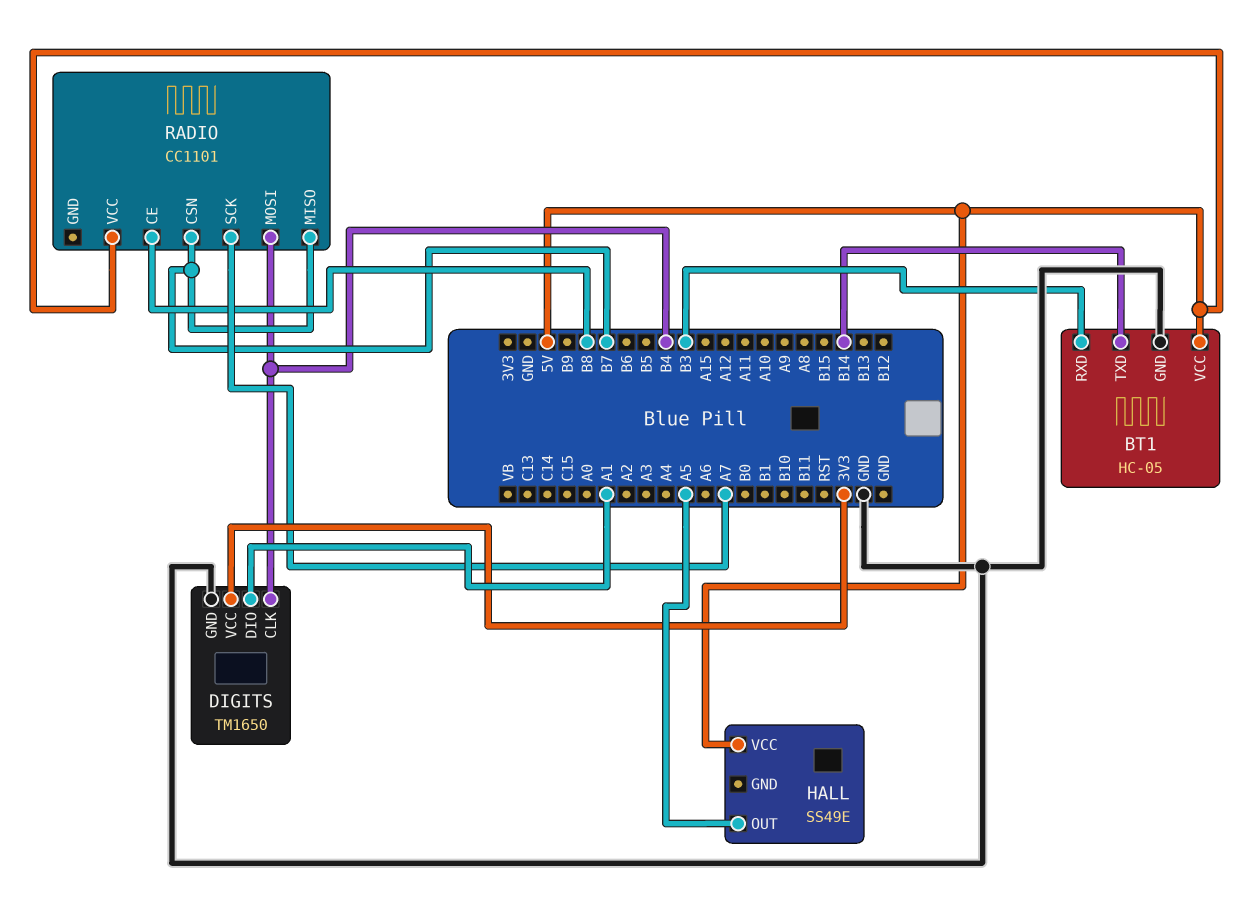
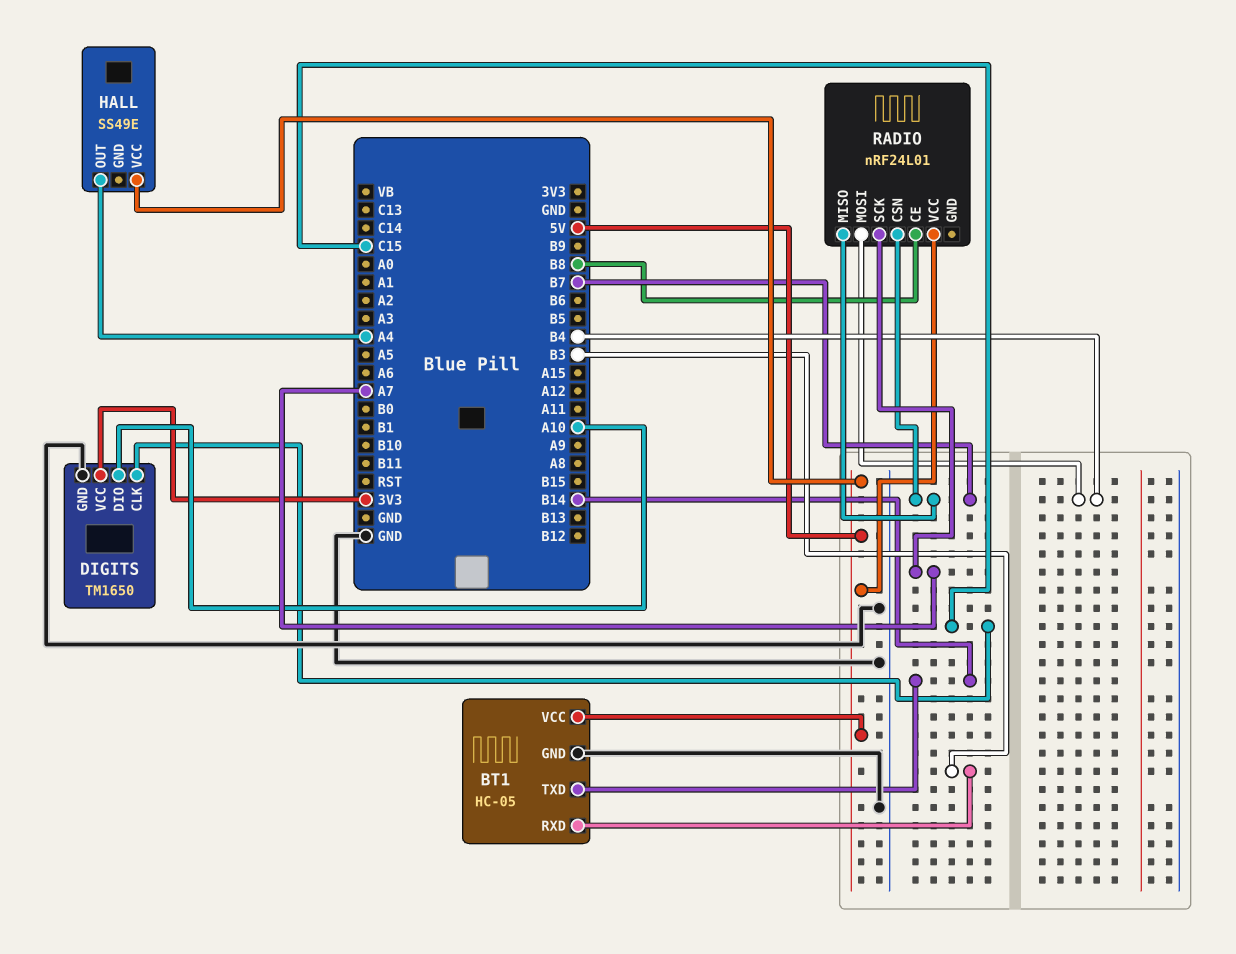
DIGITS pin CLK: B4 -> C15
DIGITS pin DIO: A1 -> A10
HALL pin OUT: A5 -> A4
RADIO: CC1101 -> nRF24L01

